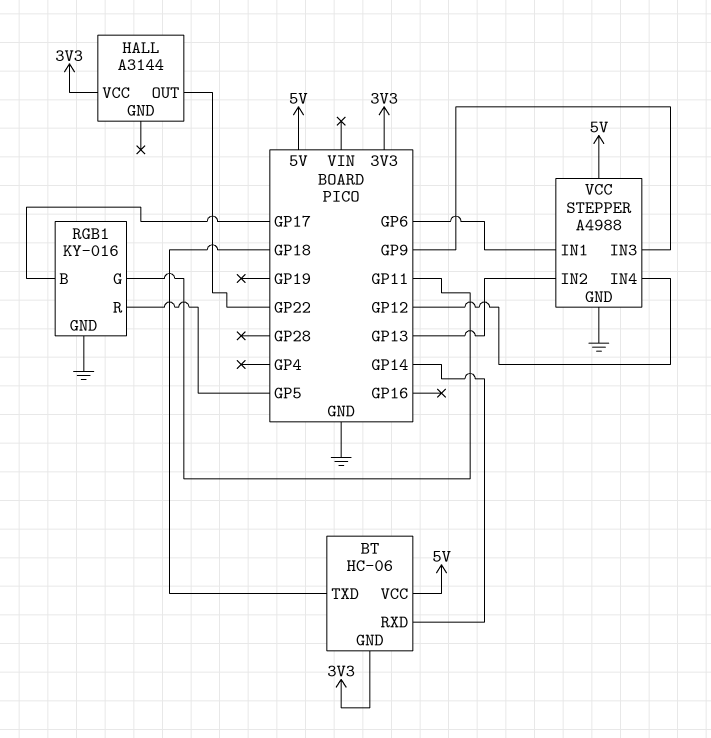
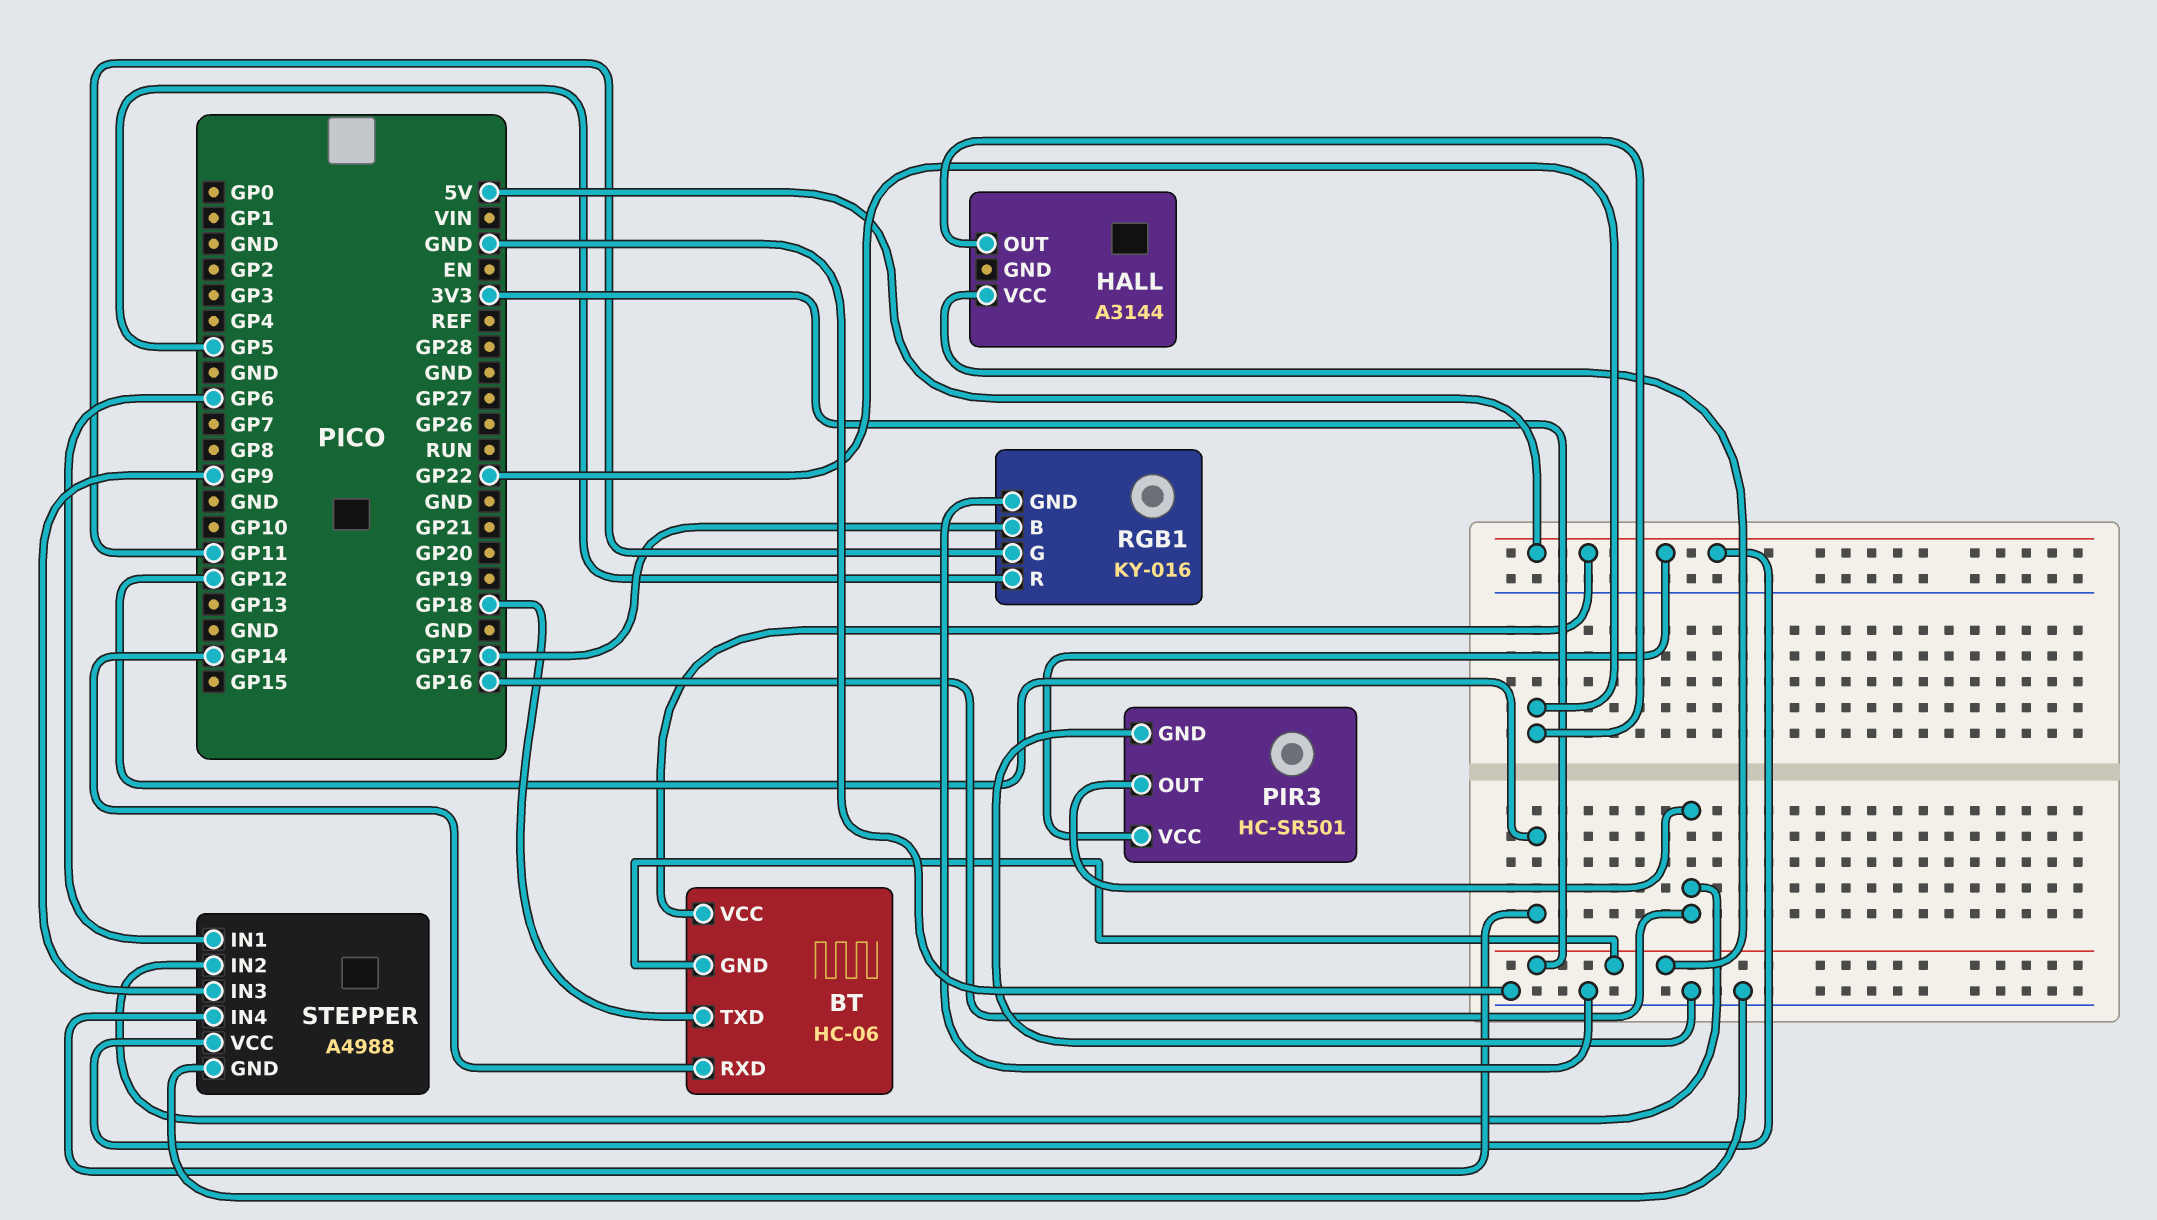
PIR3: none -> HC-SR501
PIR3 pin GND: none -> GND
PIR3 pin OUT: none -> GP16
PIR3 pin VCC: none -> 5V
STEPPER pin IN2: GP13 -> GP16

